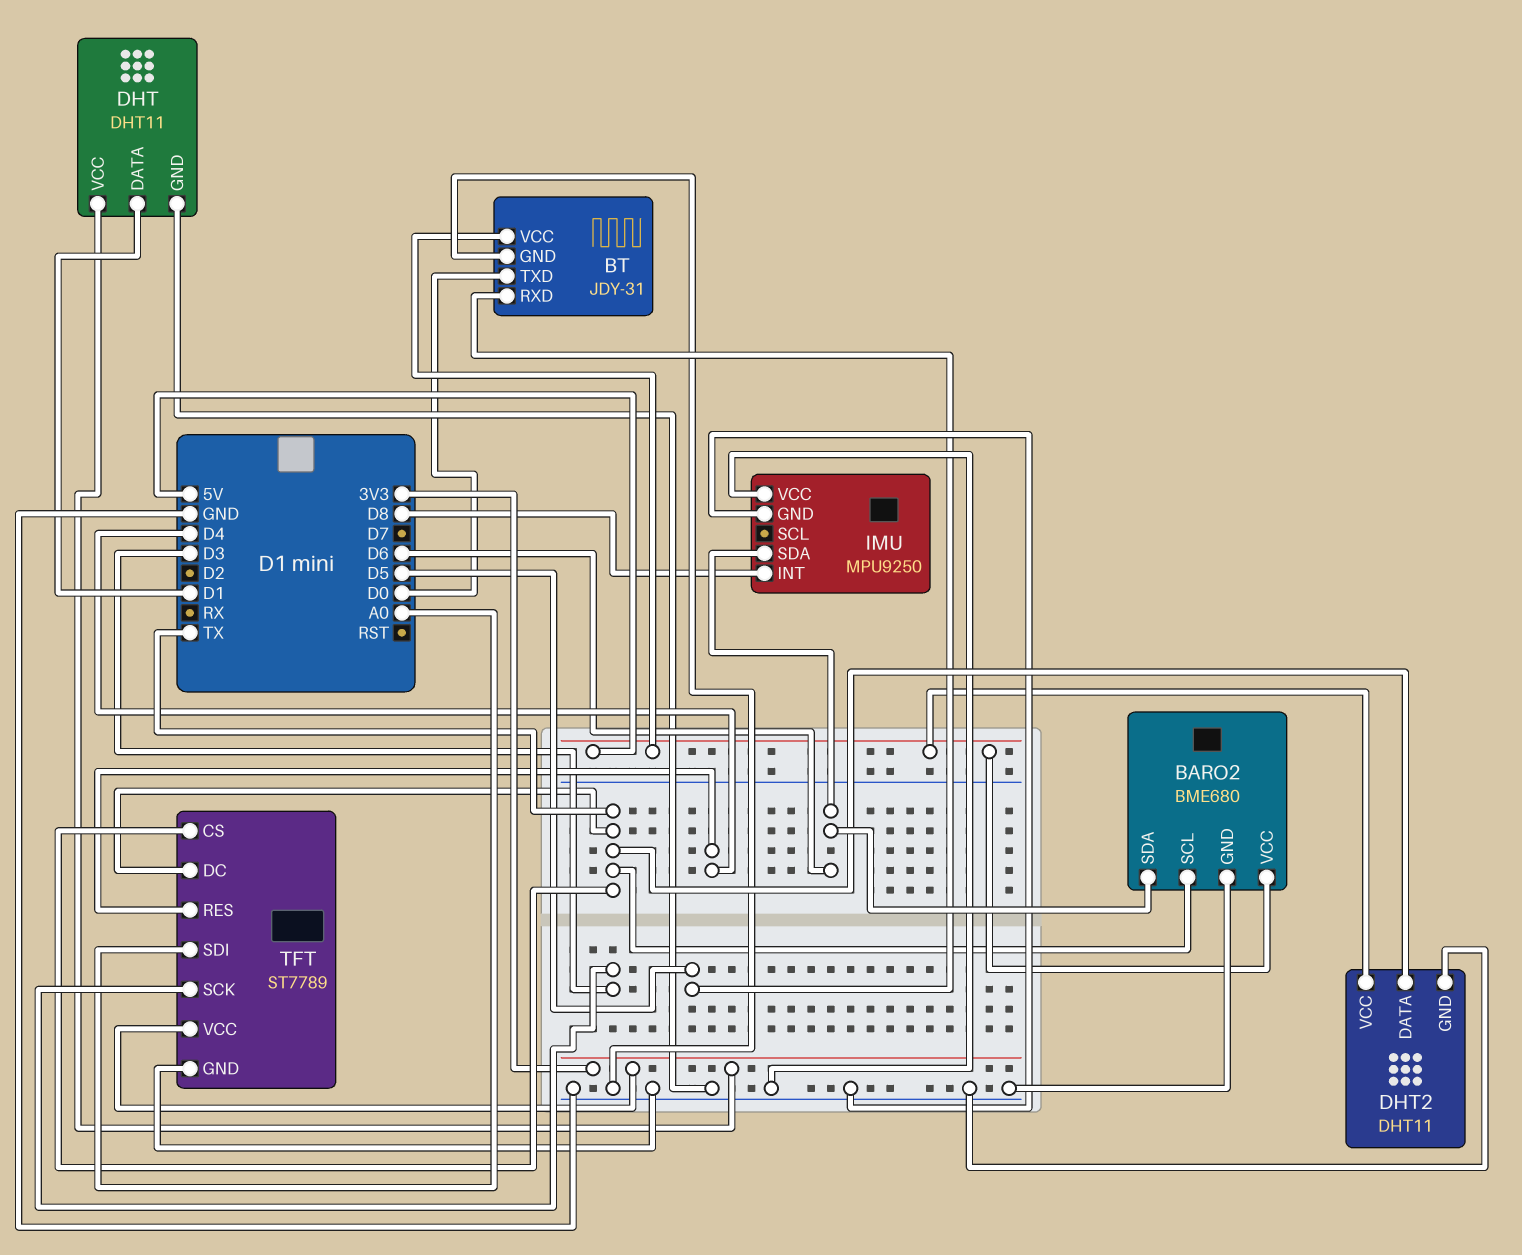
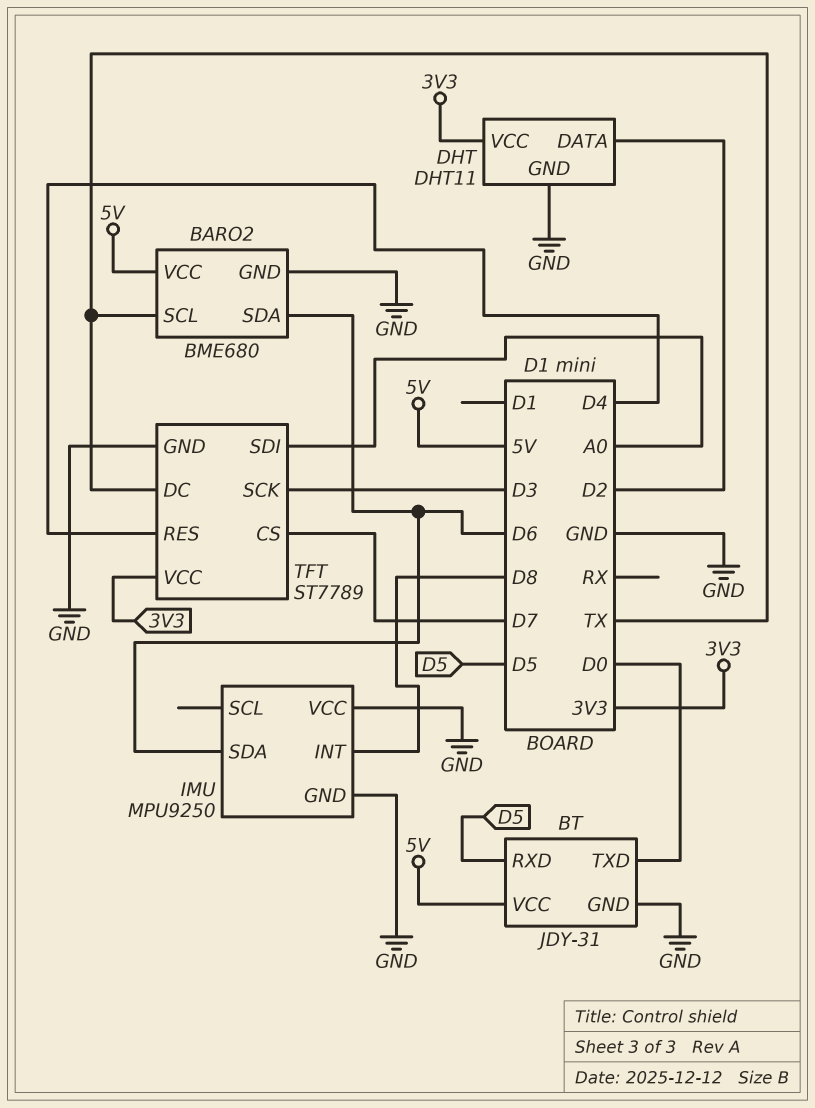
DHT pin DATA: D1 -> D2
DHT2: DHT11 -> none
DHT2 pin DATA: TX -> none
DHT2 pin GND: GND -> none
DHT2 pin VCC: 5V -> none
TFT pin CS: TX -> D7

